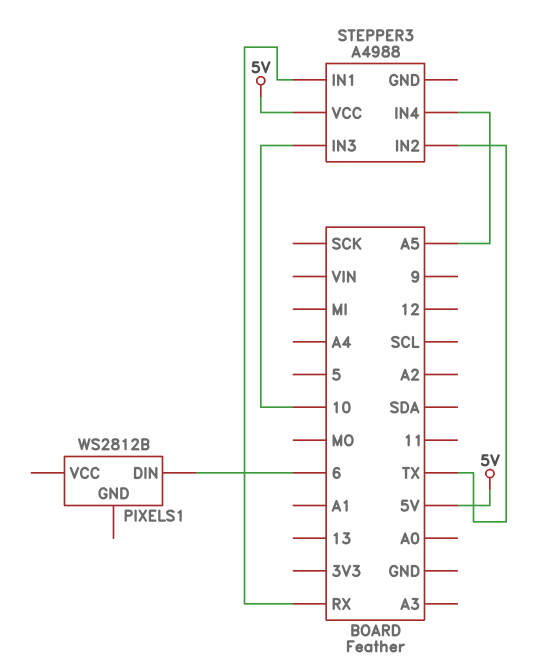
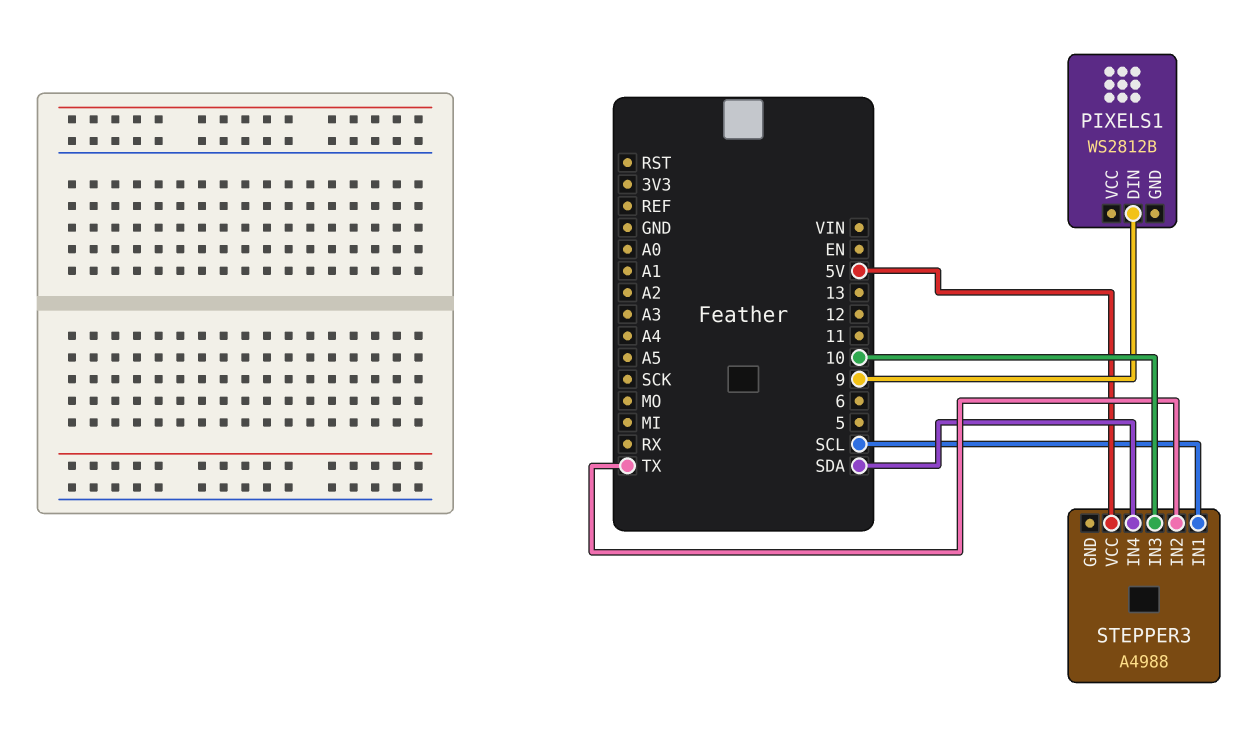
PIXELS1 pin DIN: 6 -> 9
STEPPER3 pin IN1: RX -> SCL
STEPPER3 pin IN4: A5 -> SDA

